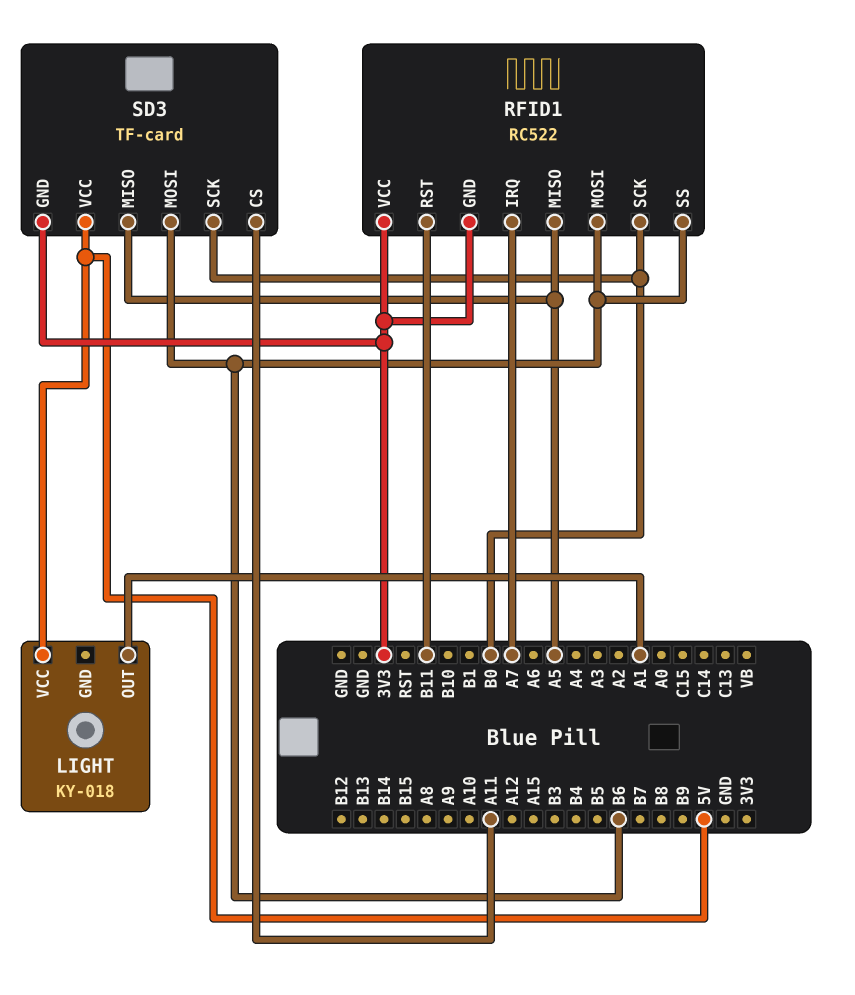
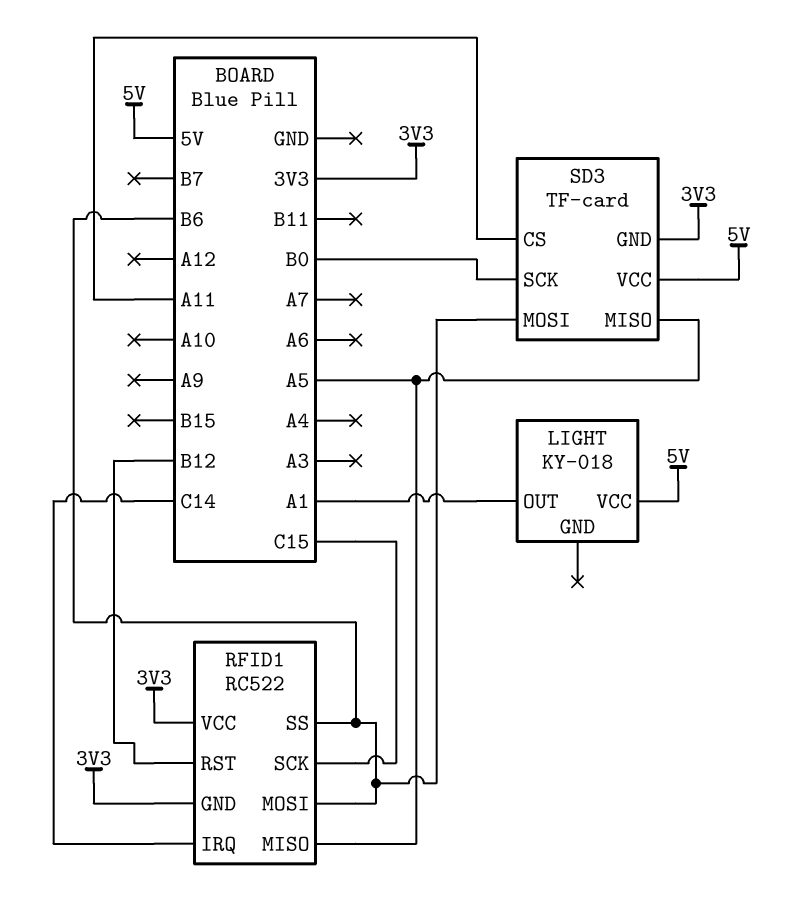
RFID1 pin IRQ: A7 -> C14
RFID1 pin RST: B11 -> B12
RFID1 pin SCK: B0 -> C15

